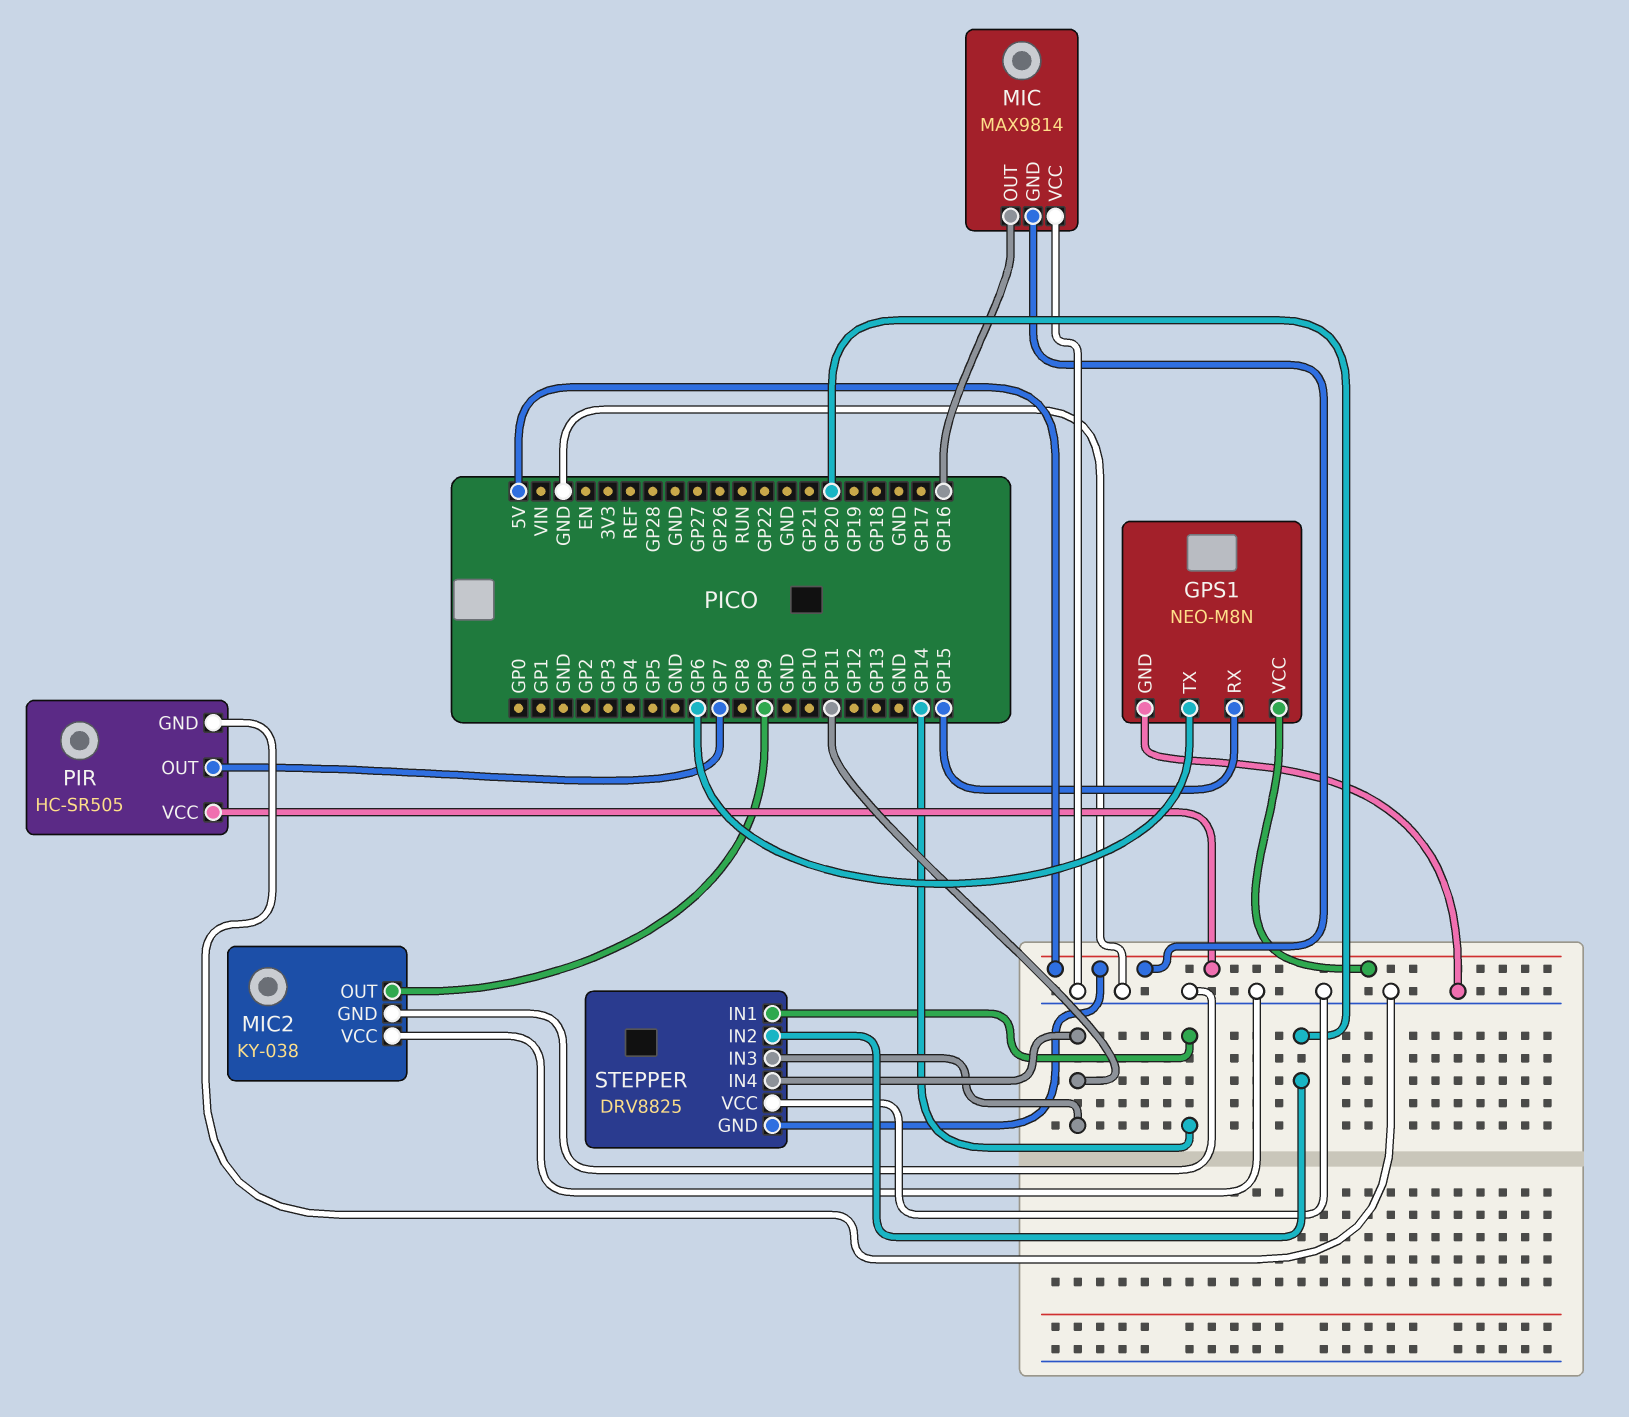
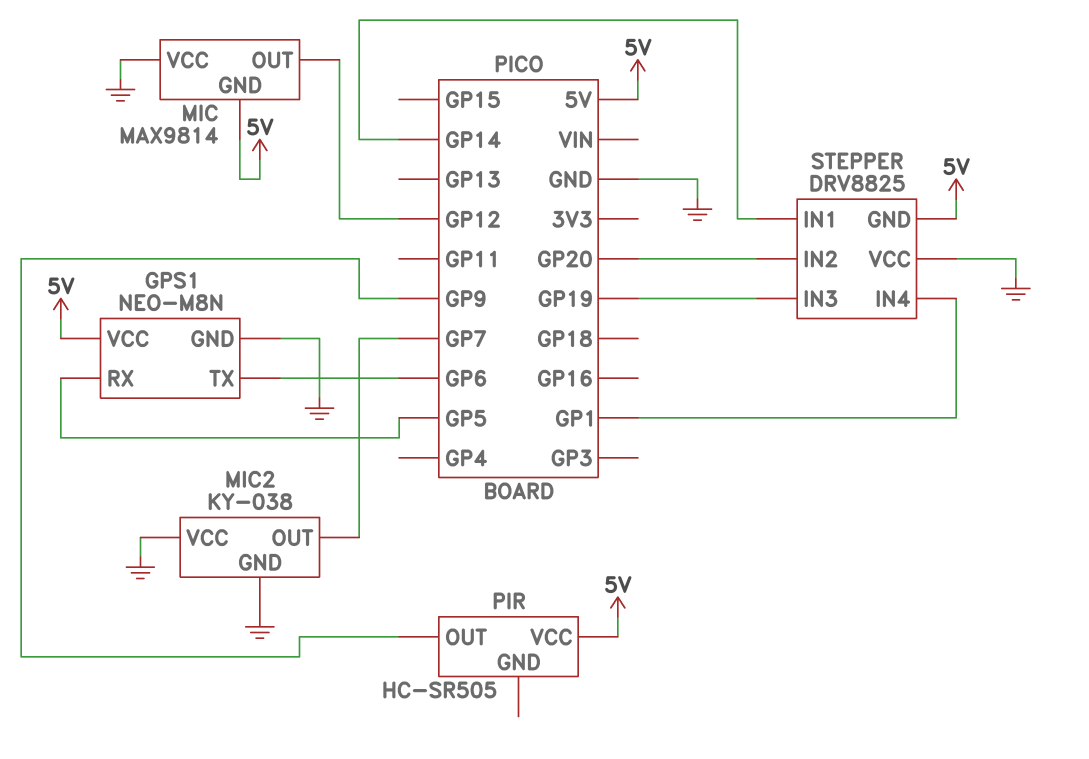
GPS1 pin RX: GP15 -> GP5
MIC pin OUT: GP16 -> GP12
MIC2 pin OUT: GP9 -> GP7
PIR pin GND: GND -> none
PIR pin OUT: GP7 -> GP9
STEPPER pin IN3: GP11 -> GP19
STEPPER pin IN4: GP11 -> GP1

